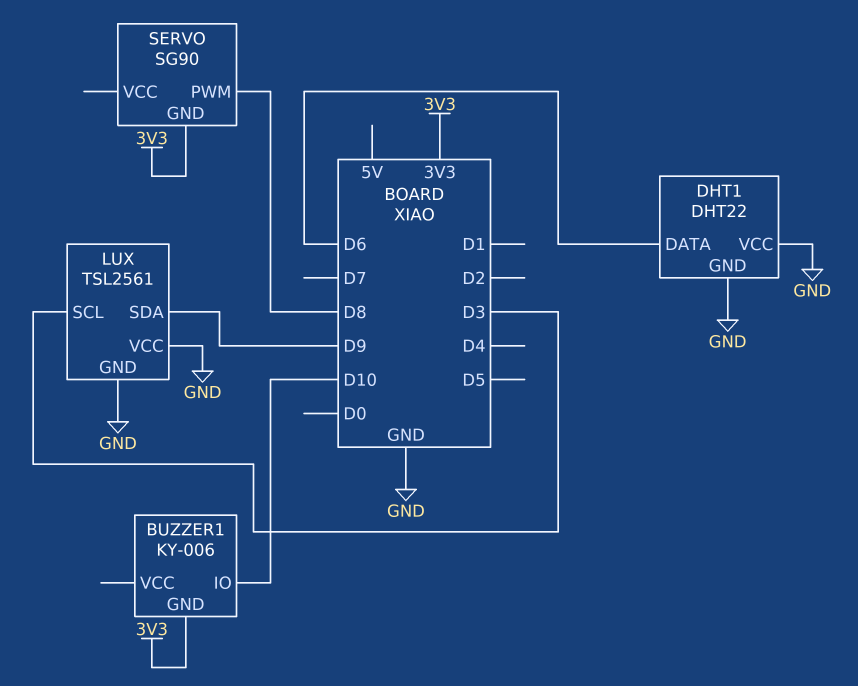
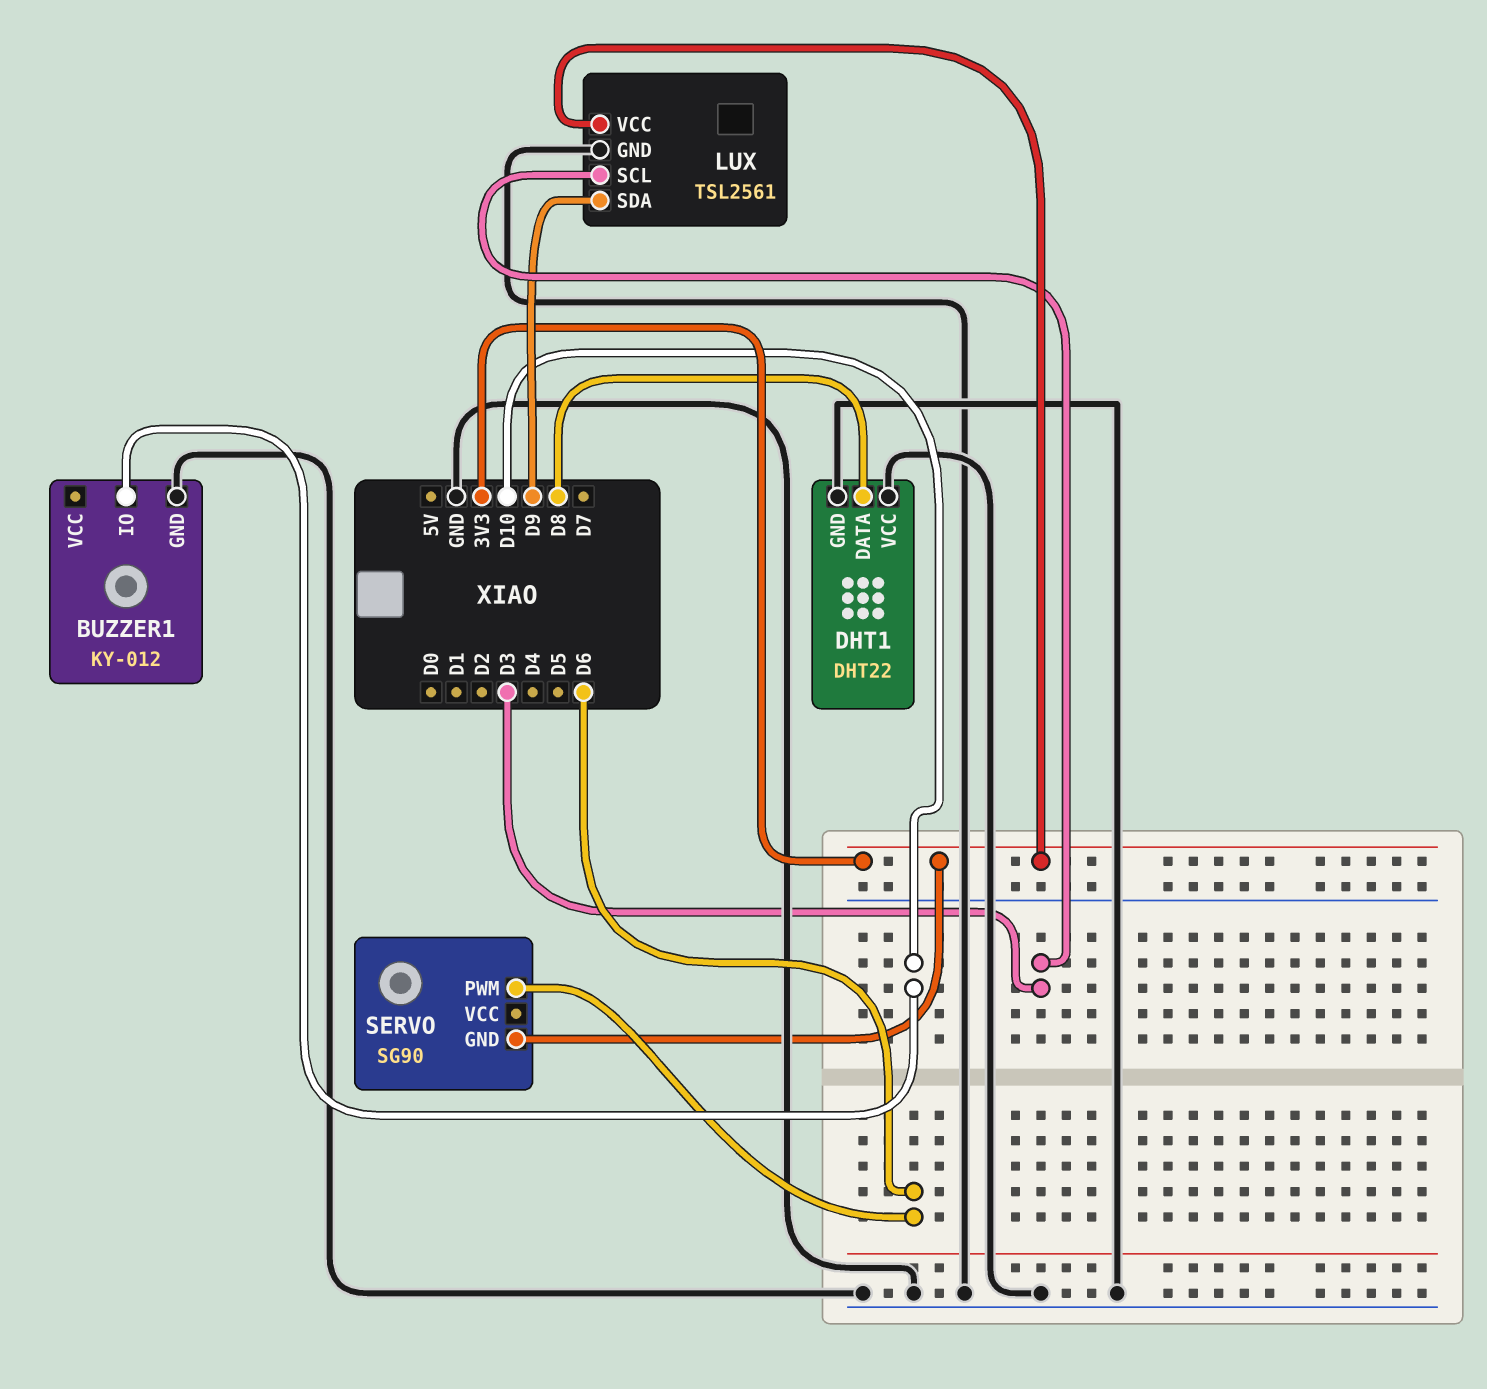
BUZZER1: KY-006 -> KY-012
BUZZER1 pin GND: 3V3 -> GND
DHT1 pin DATA: D6 -> D8
LUX pin VCC: GND -> 3V3
SERVO pin PWM: D8 -> D6

